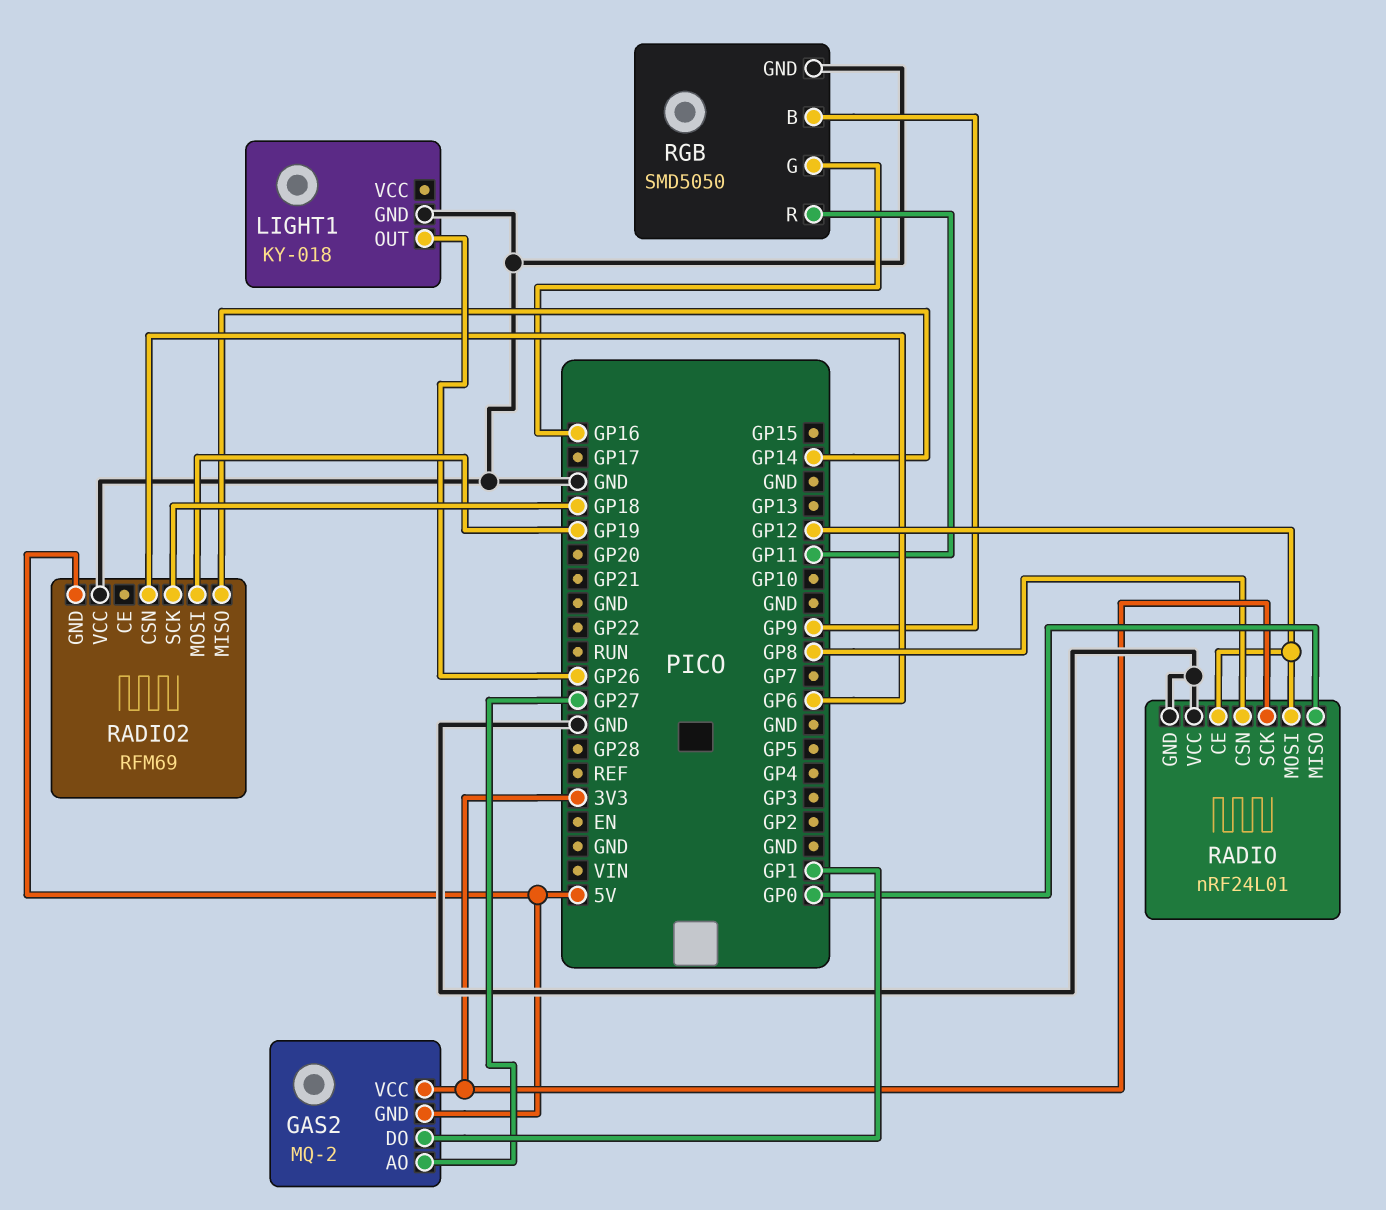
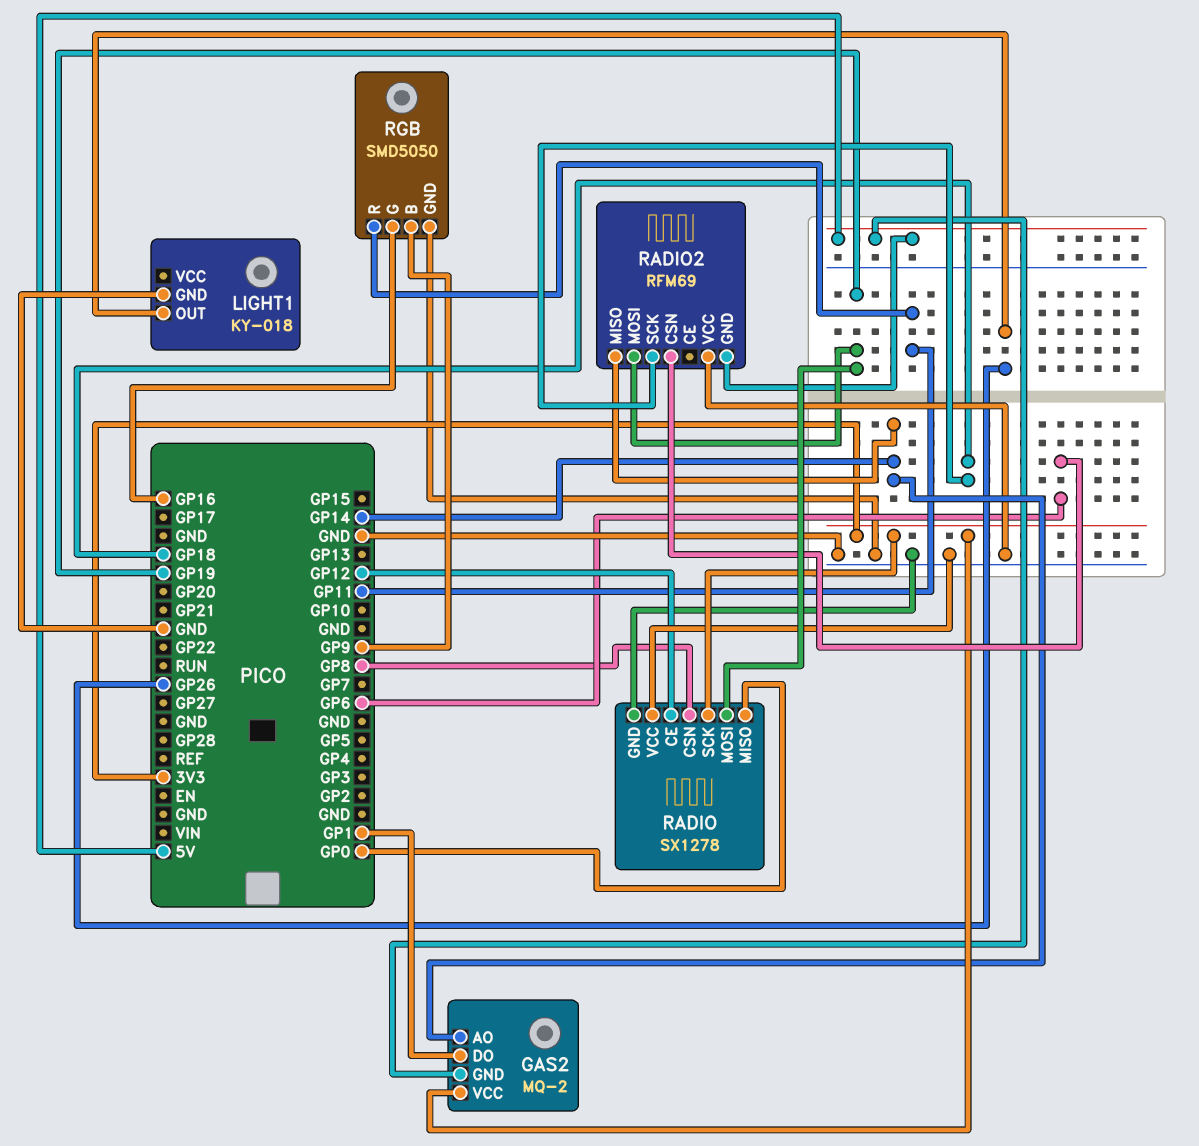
GAS2 pin AO: GP27 -> GP14
RADIO: nRF24L01 -> SX1278
RADIO pin MOSI: GP12 -> GP19

